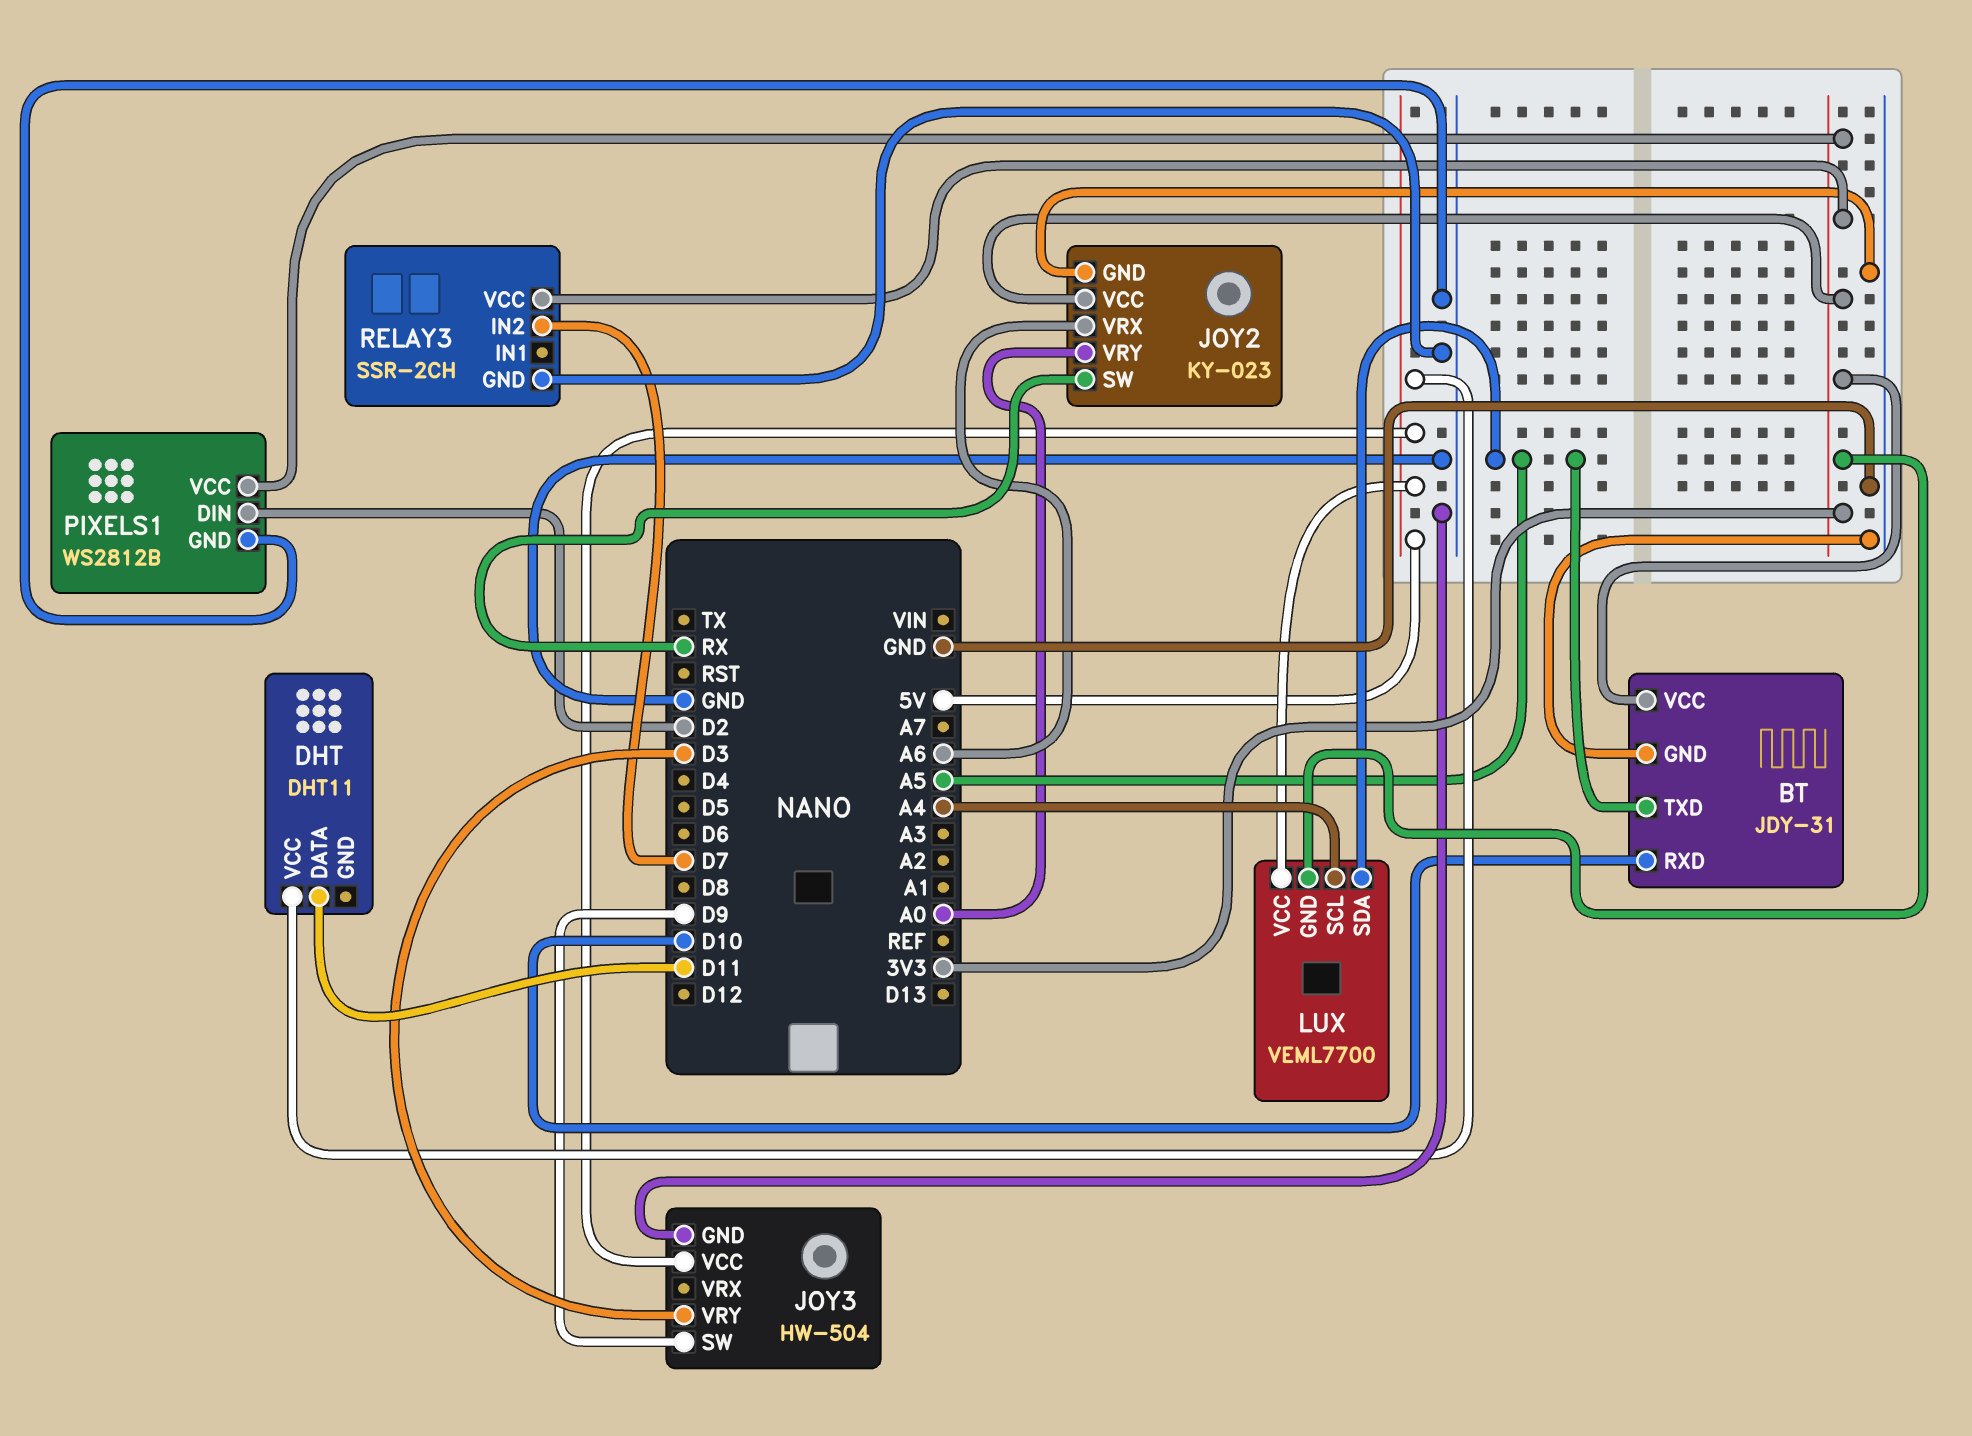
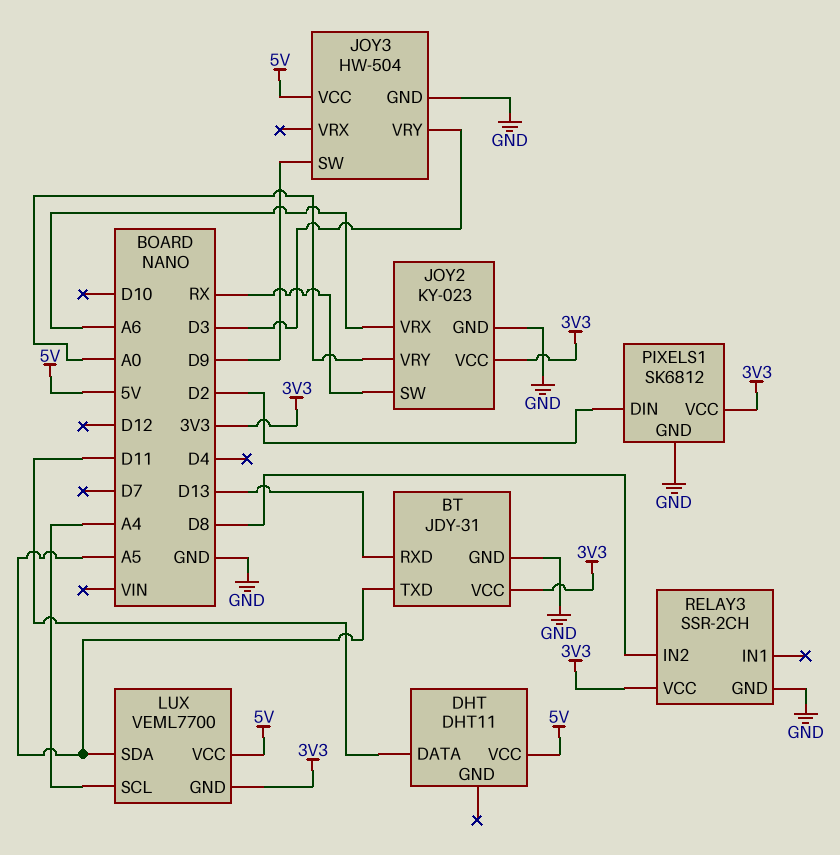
BT pin RXD: D10 -> D13
PIXELS1: WS2812B -> SK6812
RELAY3 pin IN2: D7 -> D8

